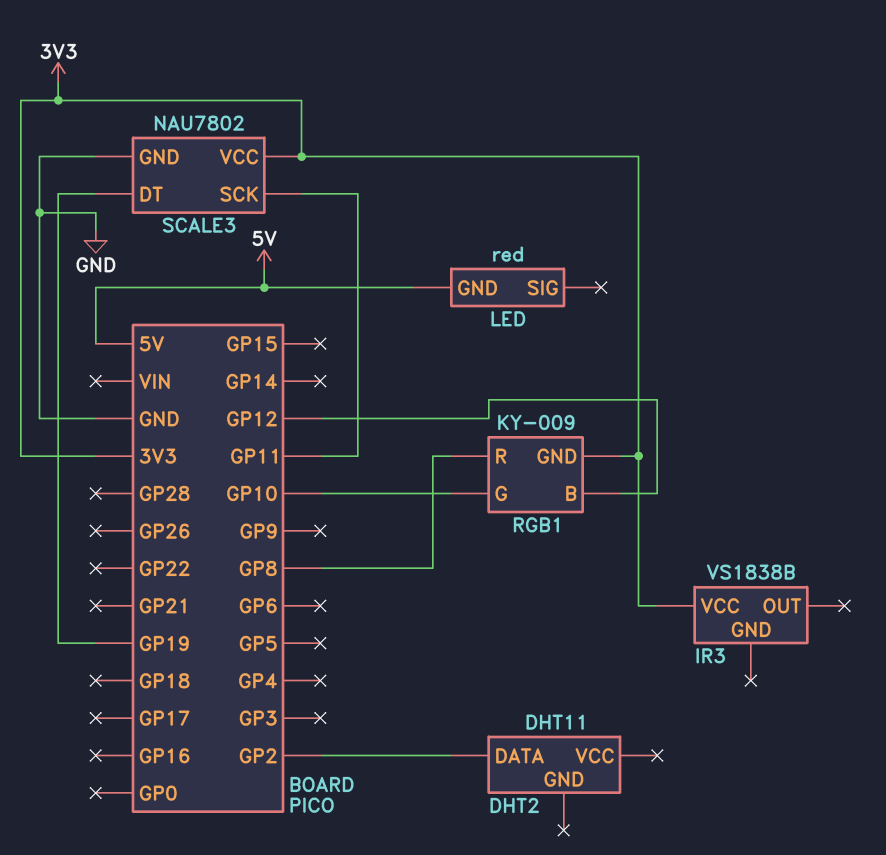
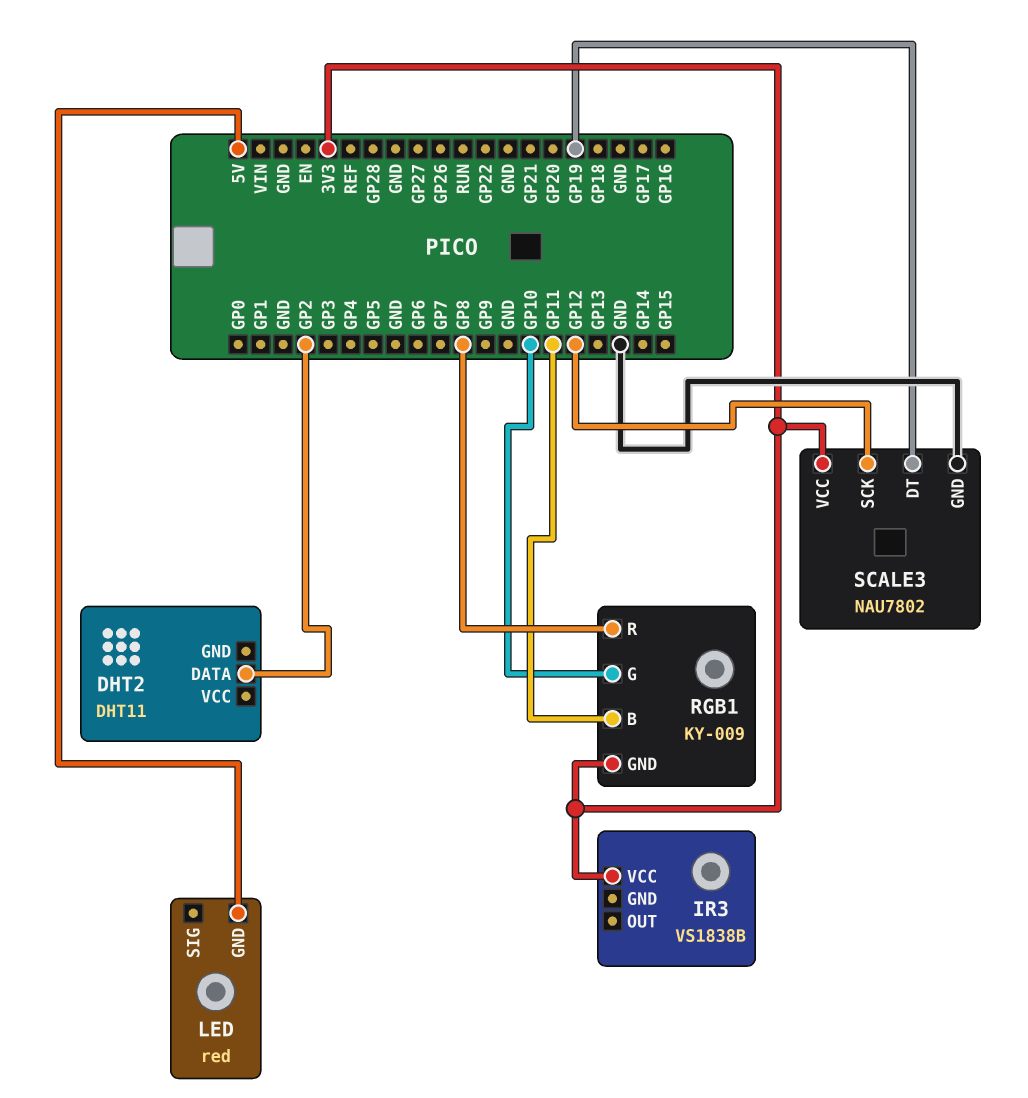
RGB1 pin B: GP12 -> GP11
SCALE3 pin SCK: GP11 -> GP12

